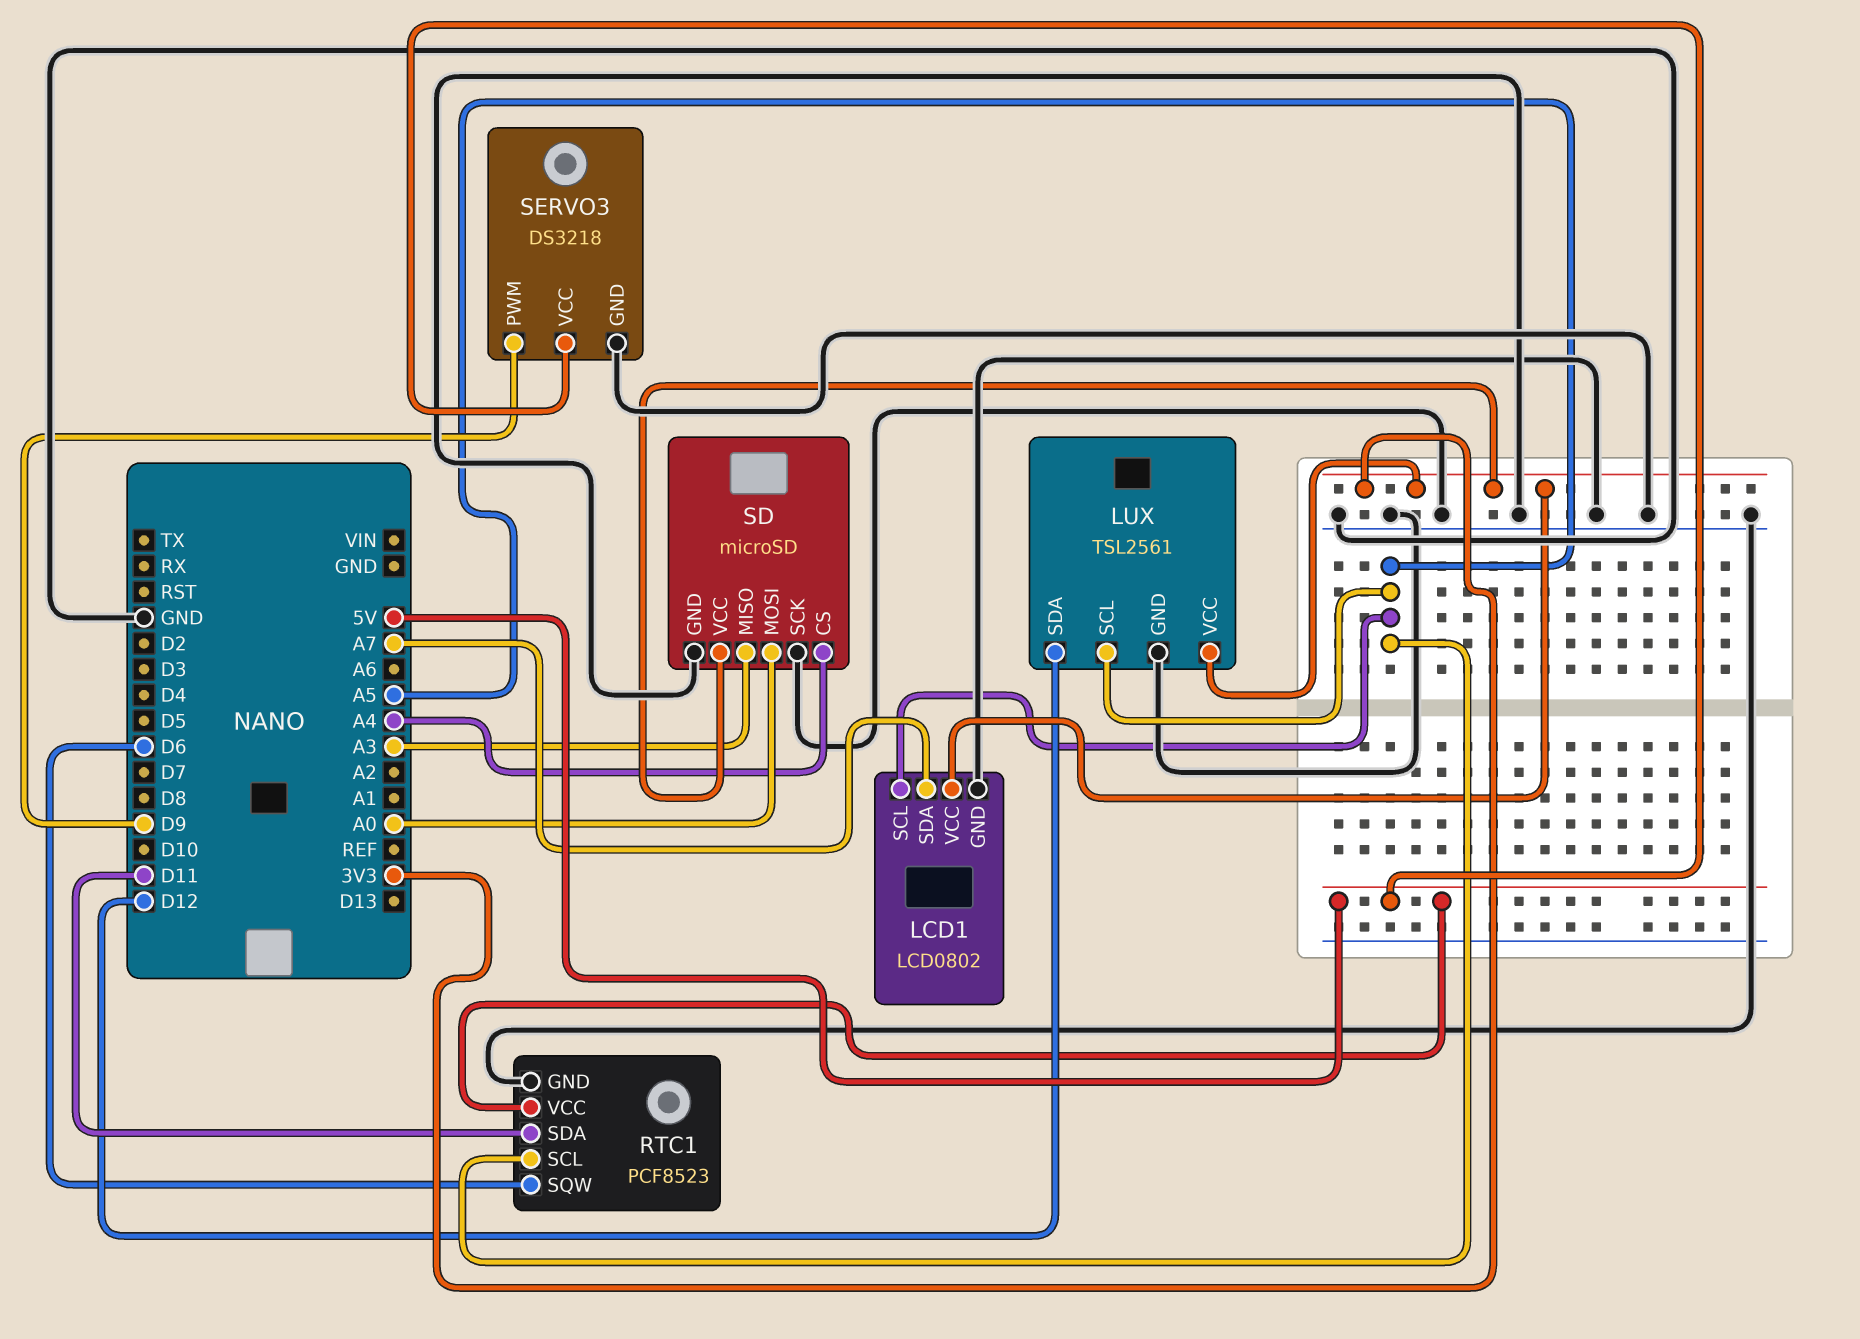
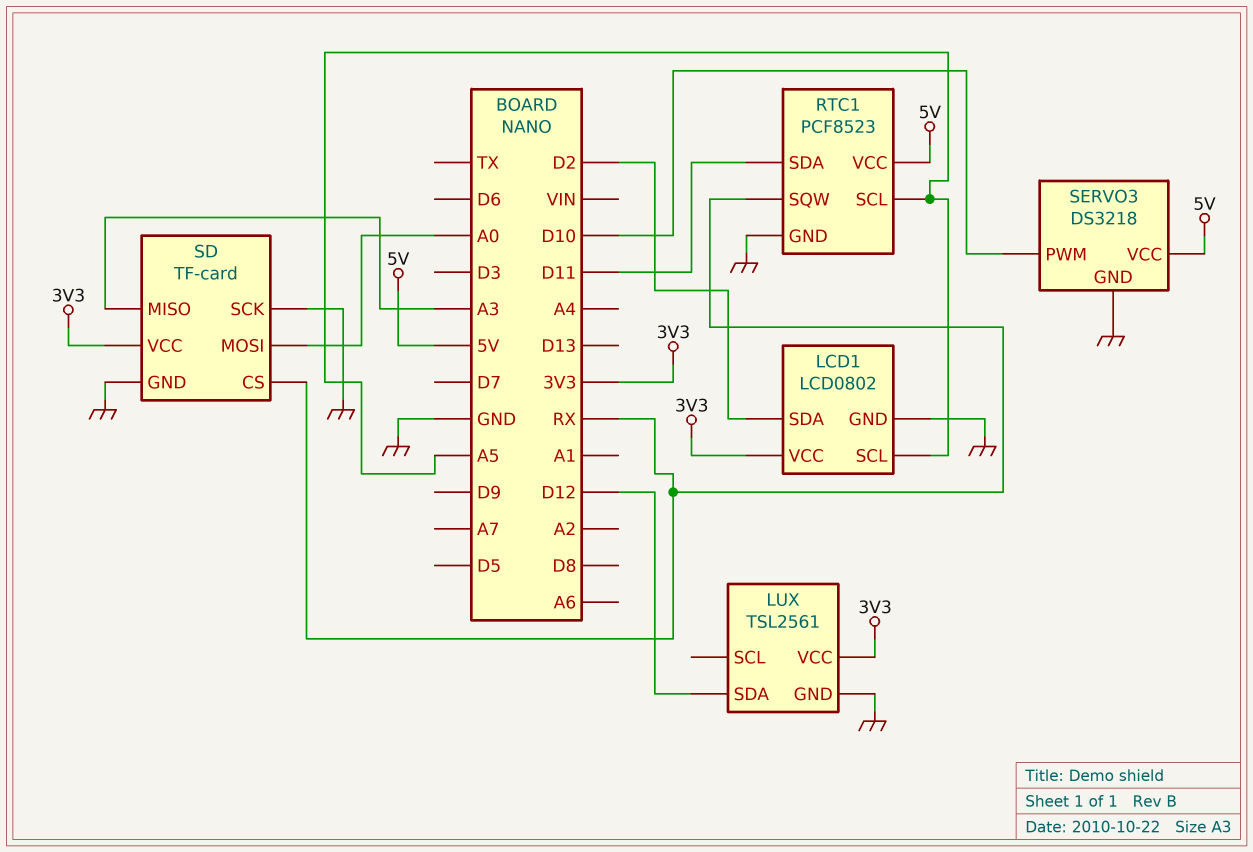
LCD1 pin SDA: A7 -> D2
LUX pin SCL: A5 -> none
RTC1 pin SQW: D6 -> RX
SD: microSD -> TF-card
SD pin CS: A4 -> RX
SERVO3 pin PWM: D9 -> D10

